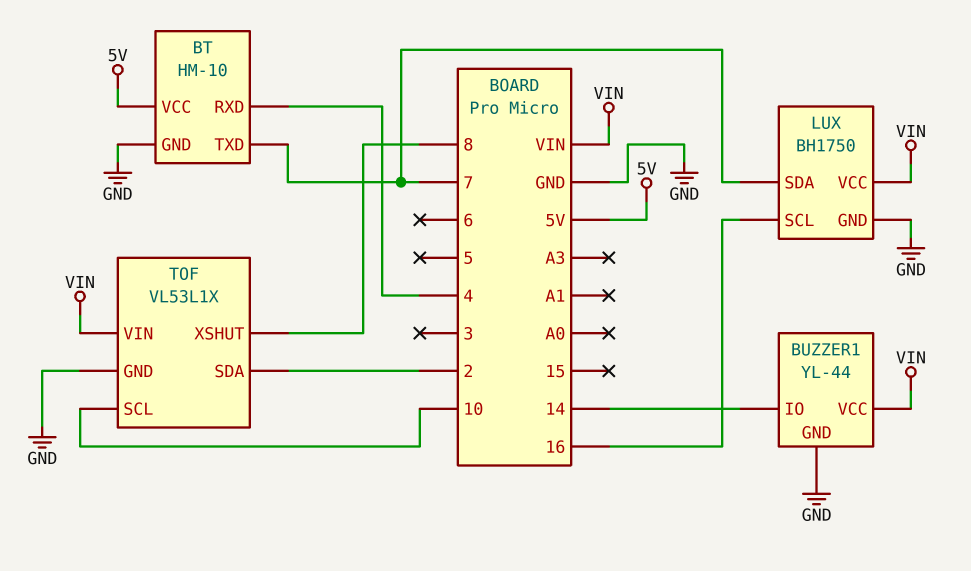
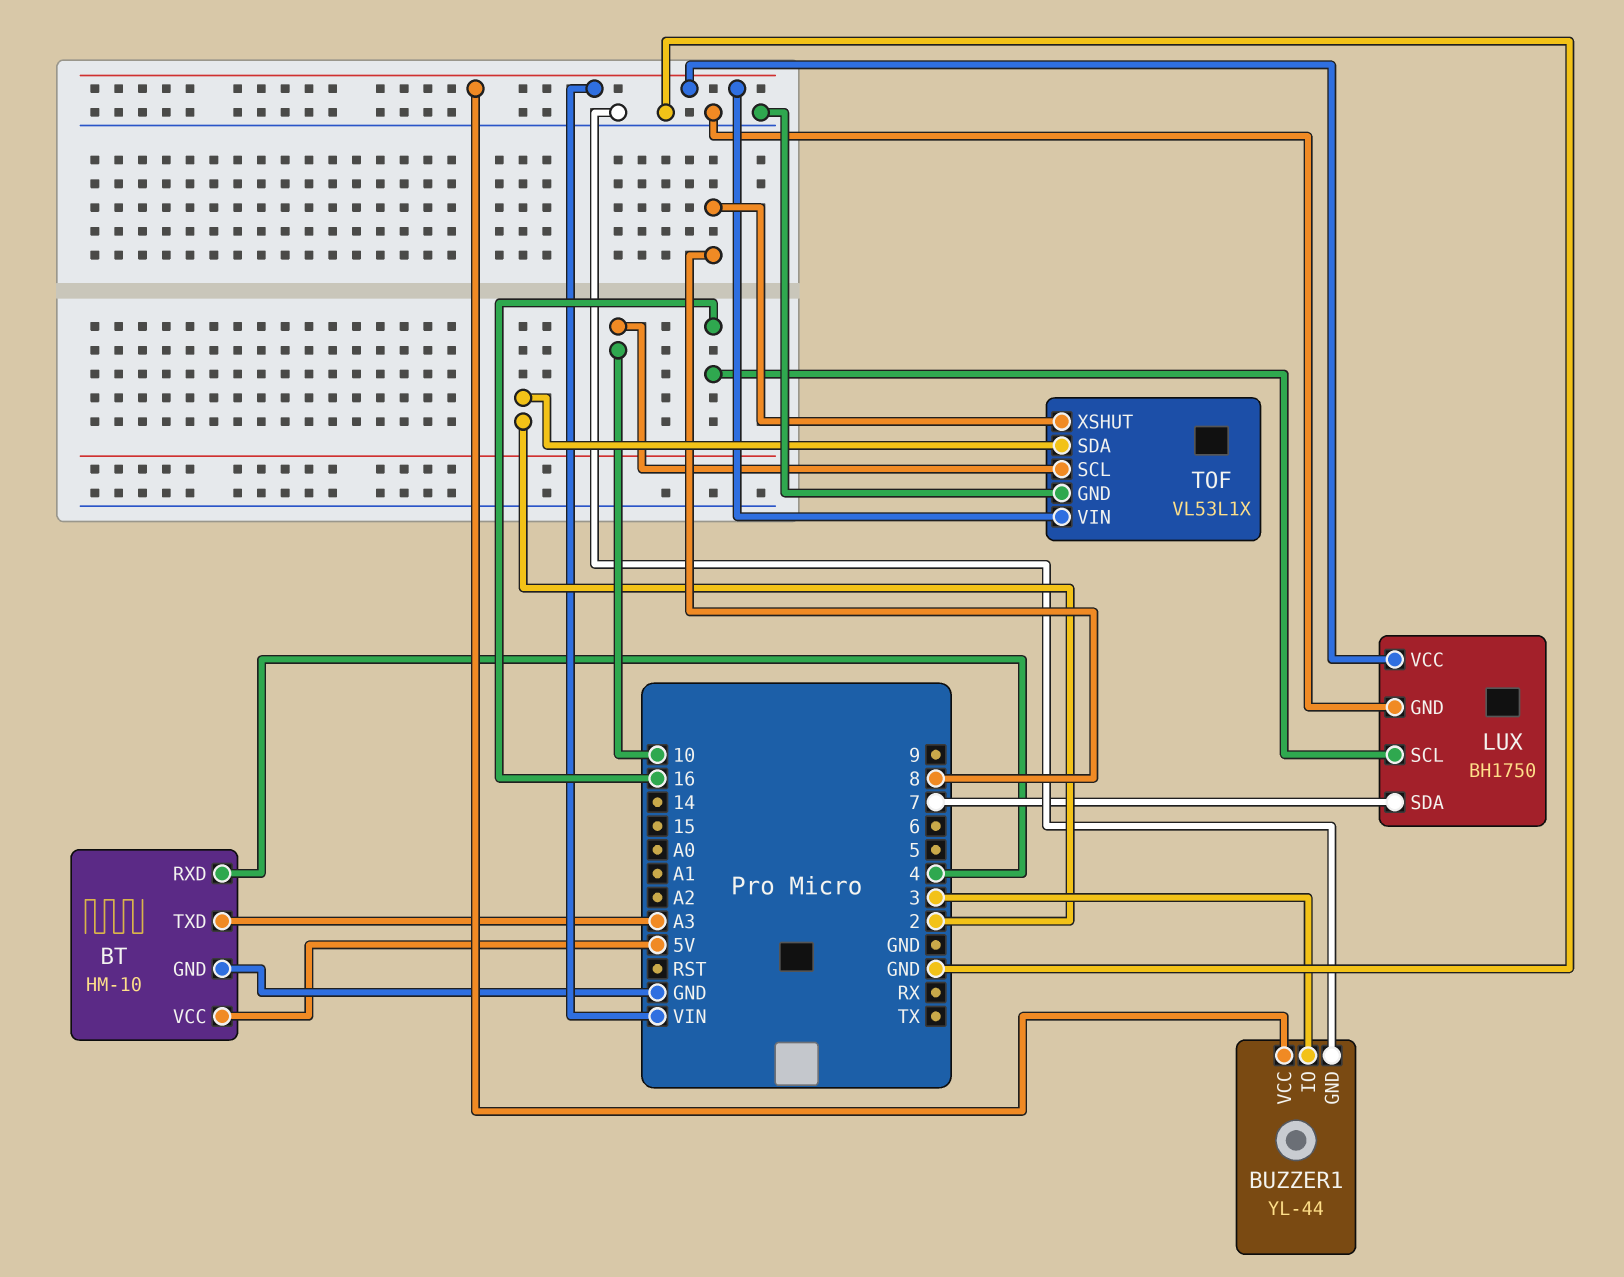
BT pin TXD: 7 -> A3
BUZZER1 pin IO: 14 -> 3

